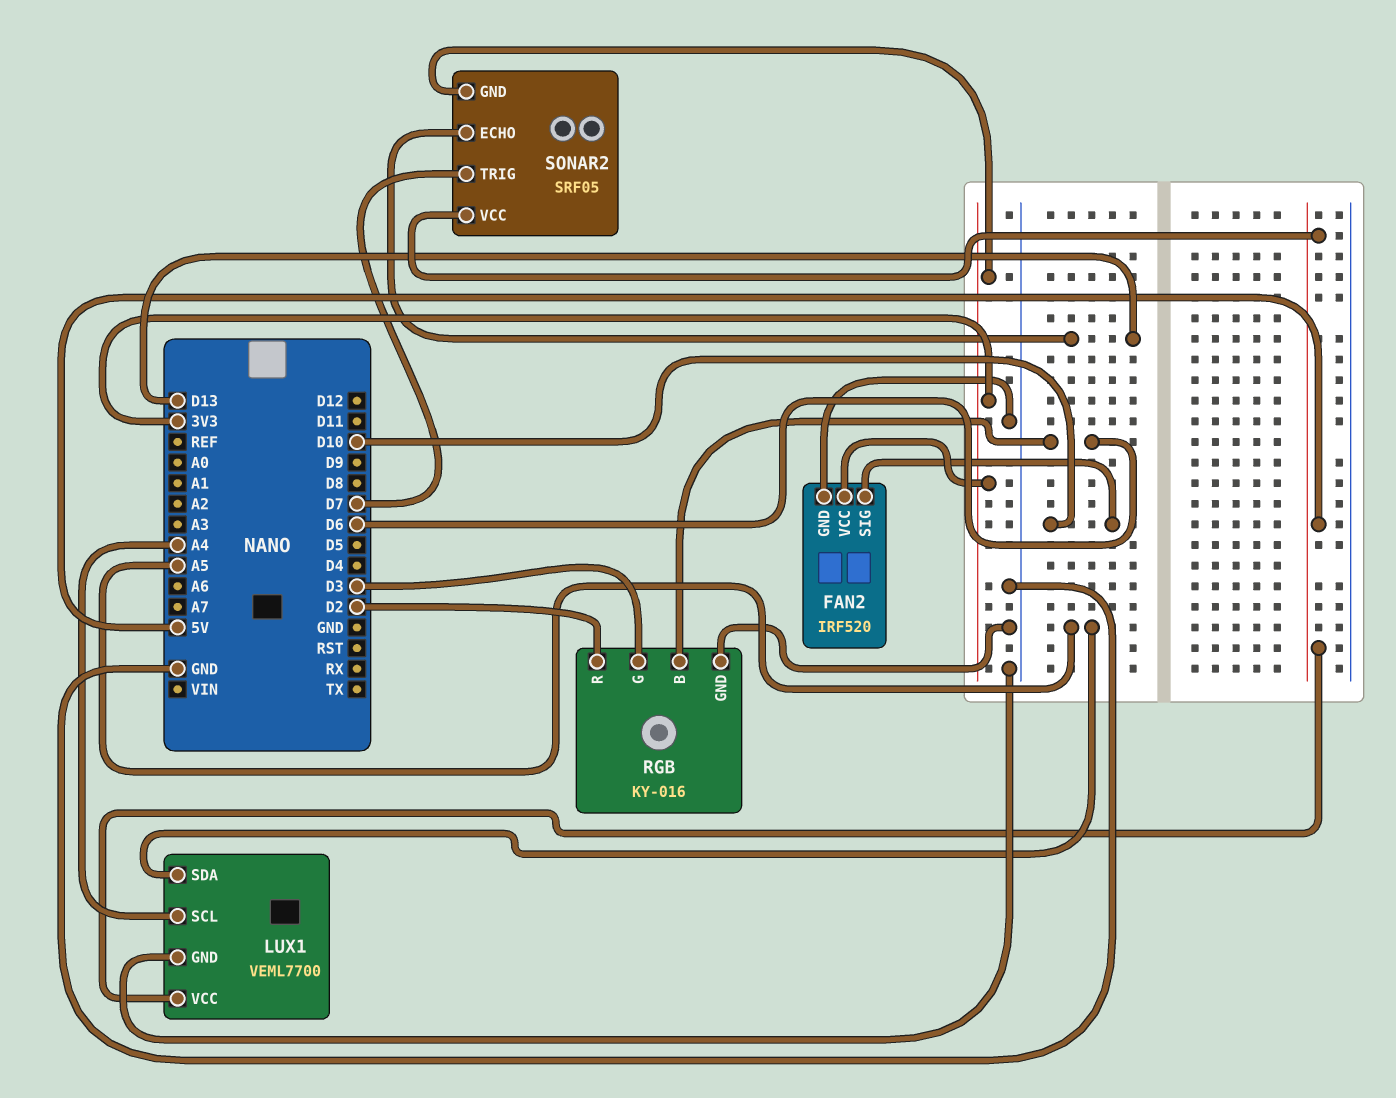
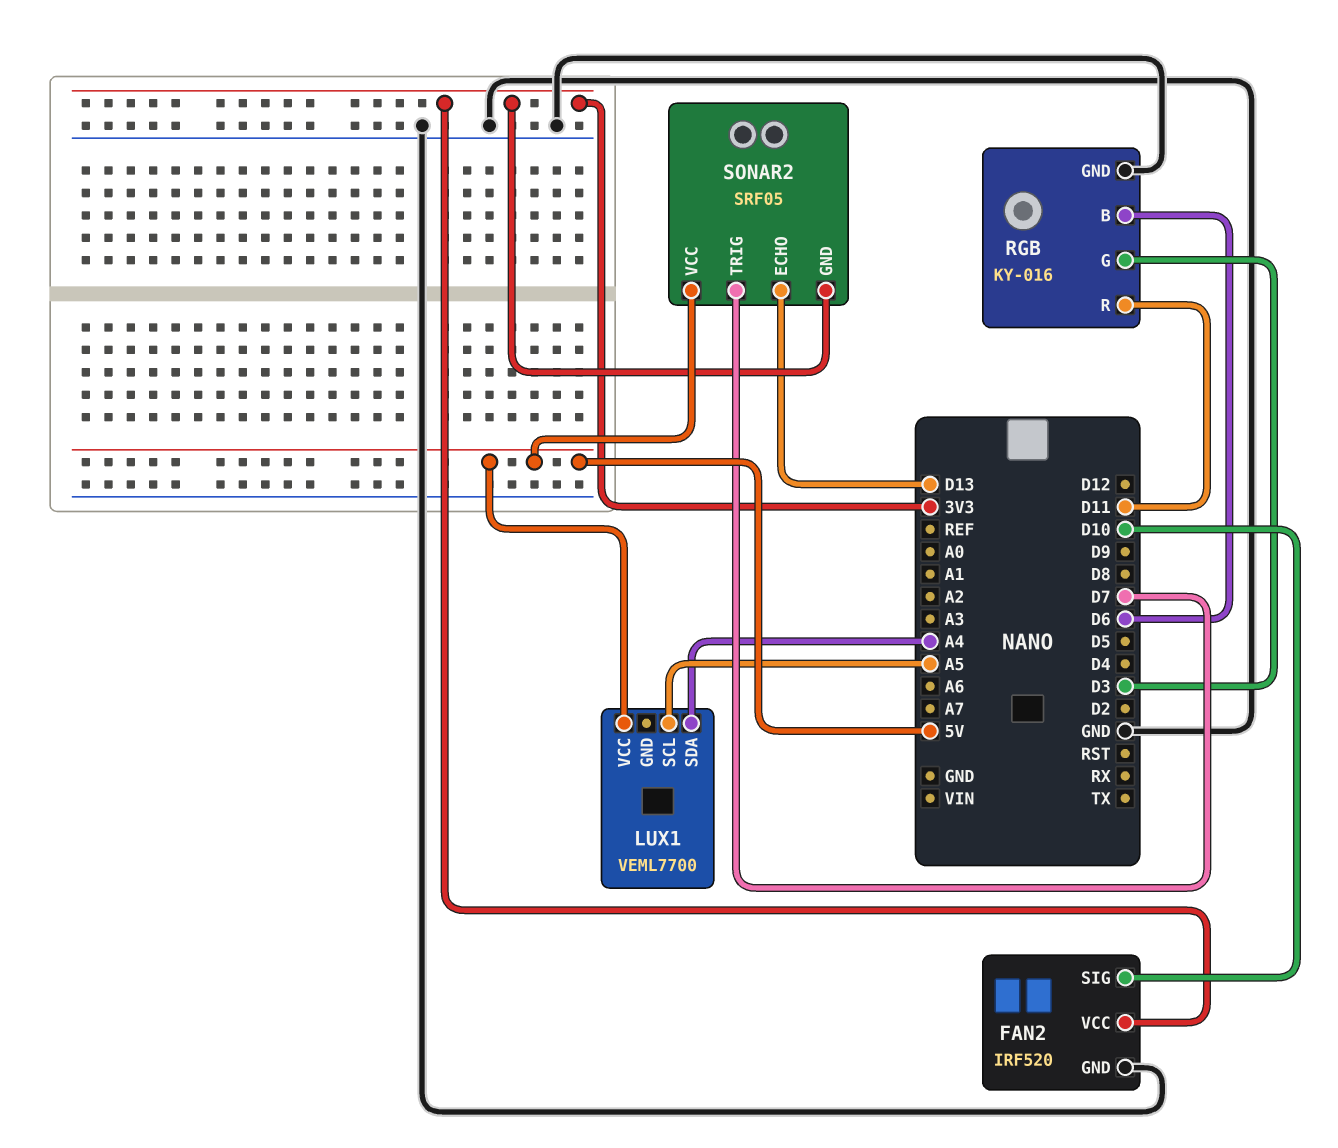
LUX1 pin GND: GND -> none
LUX1 pin SCL: A4 -> A5
LUX1 pin SDA: A5 -> A4
RGB pin R: D2 -> D11

